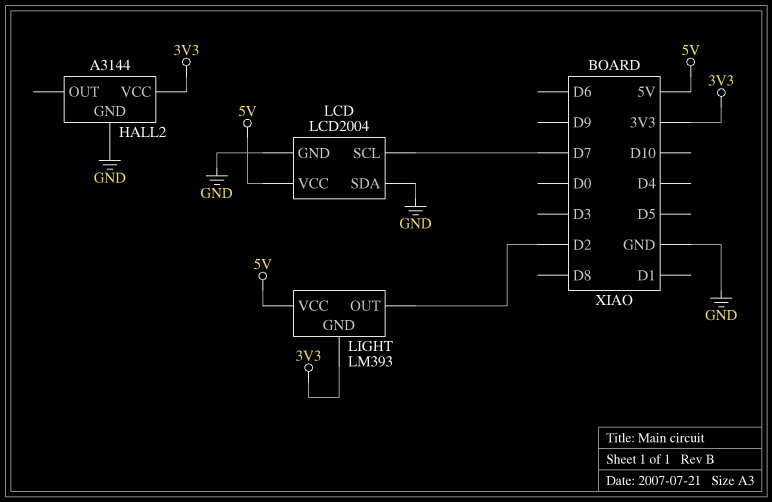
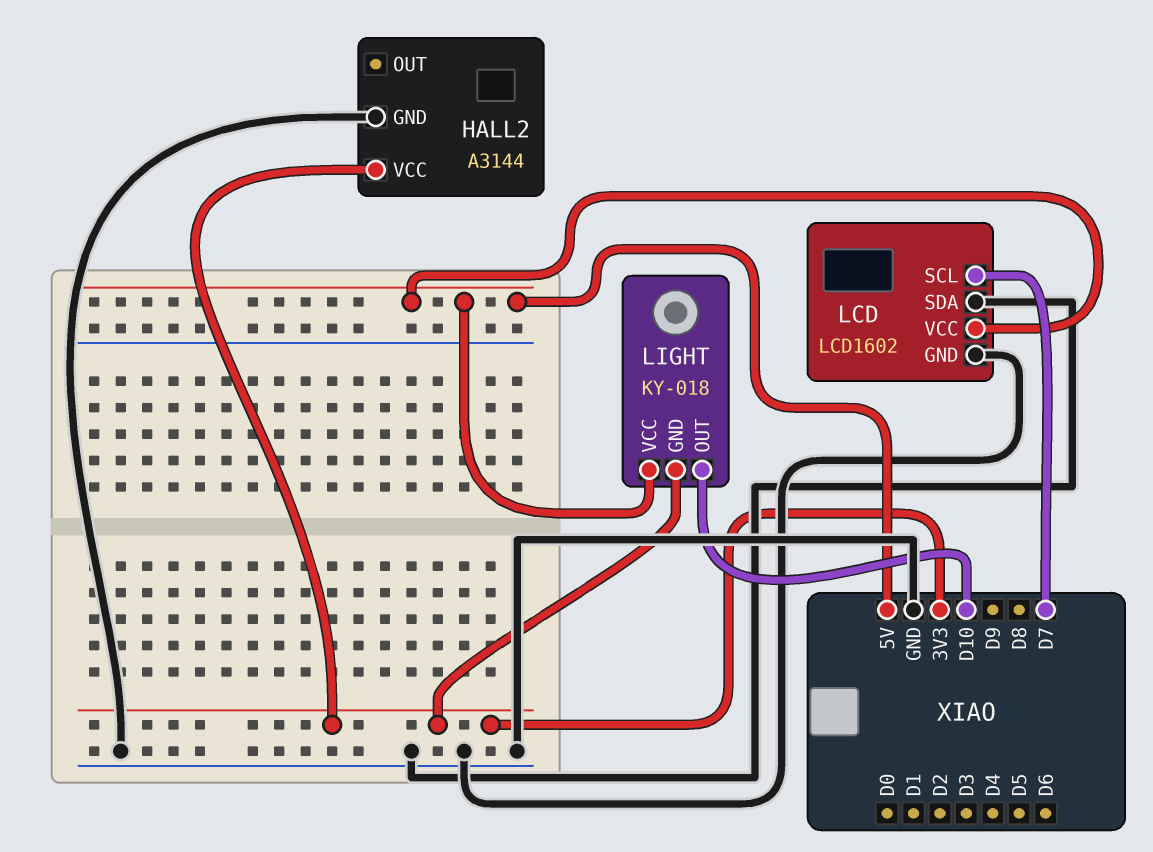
LCD: LCD2004 -> LCD1602
LIGHT: LM393 -> KY-018
LIGHT pin OUT: D2 -> D10

